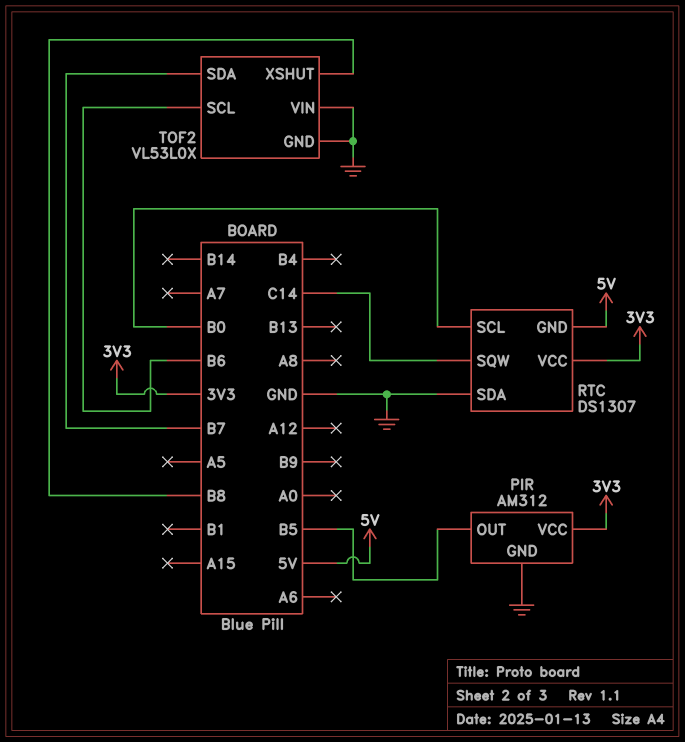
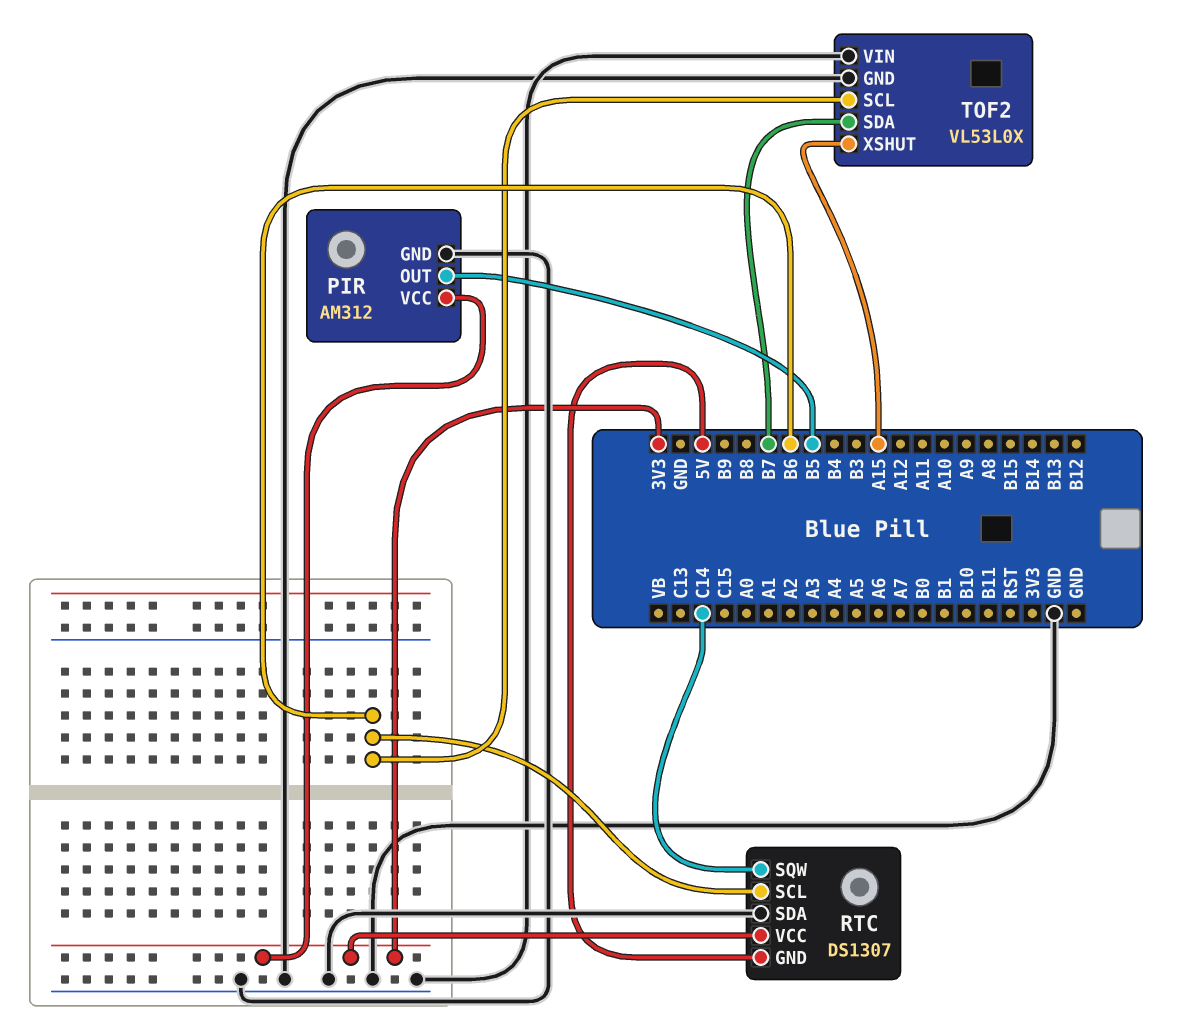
RTC pin SCL: B0 -> B6
TOF2 pin XSHUT: B8 -> A15

